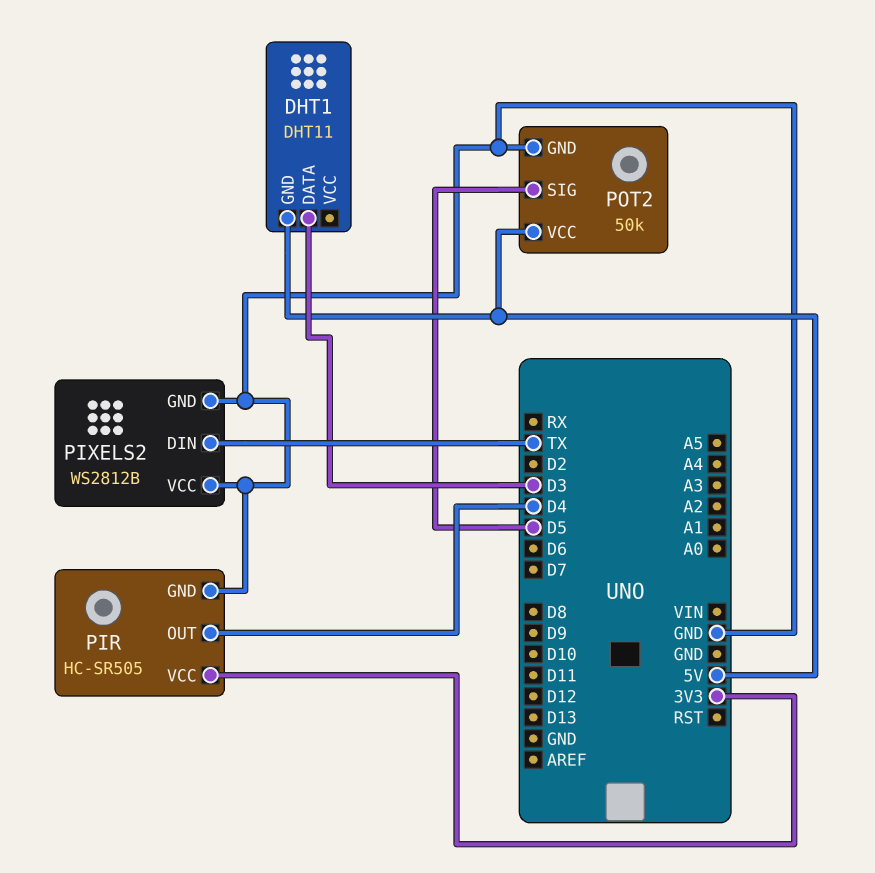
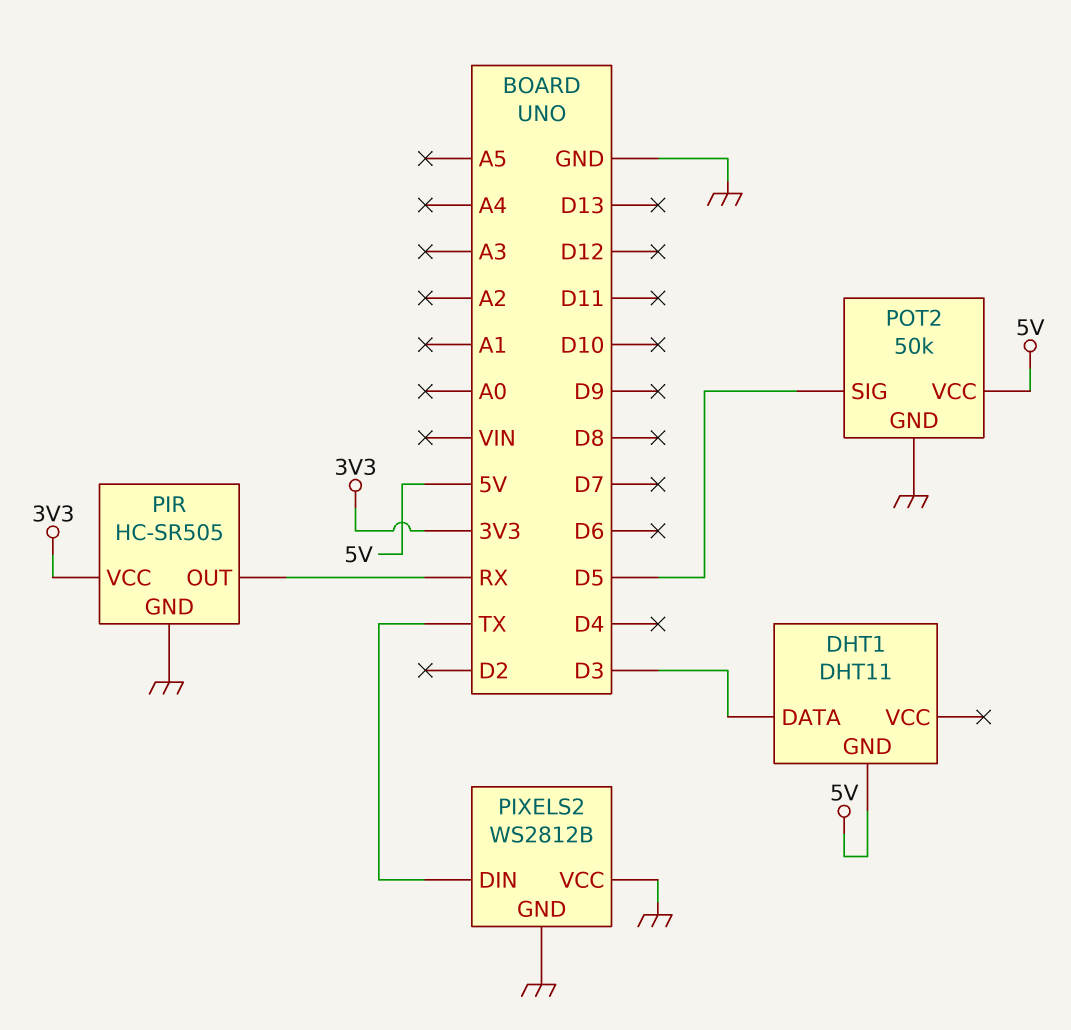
PIR pin OUT: D4 -> RX

